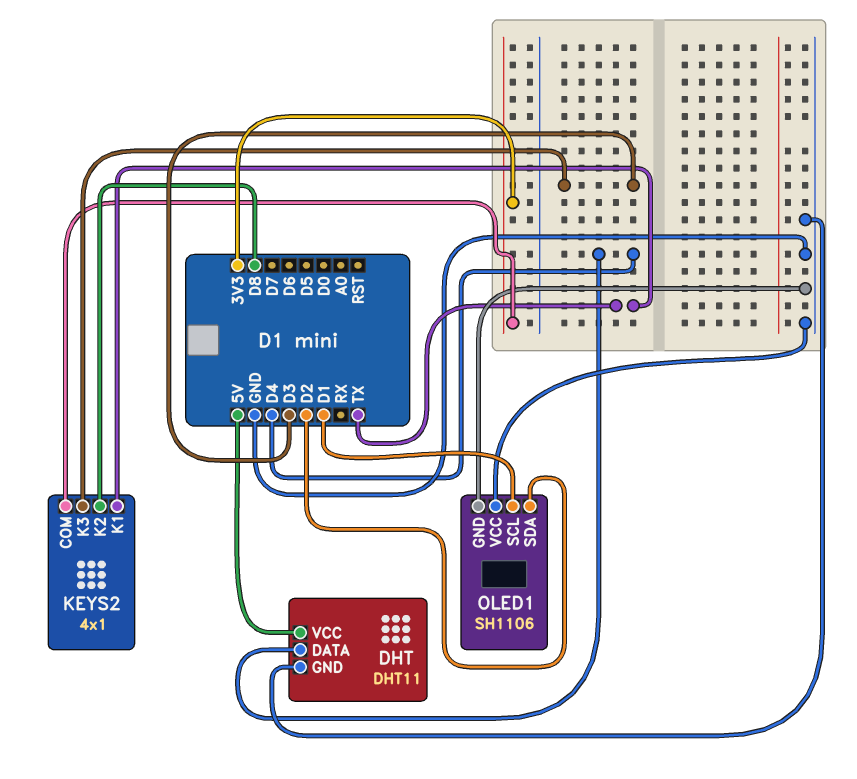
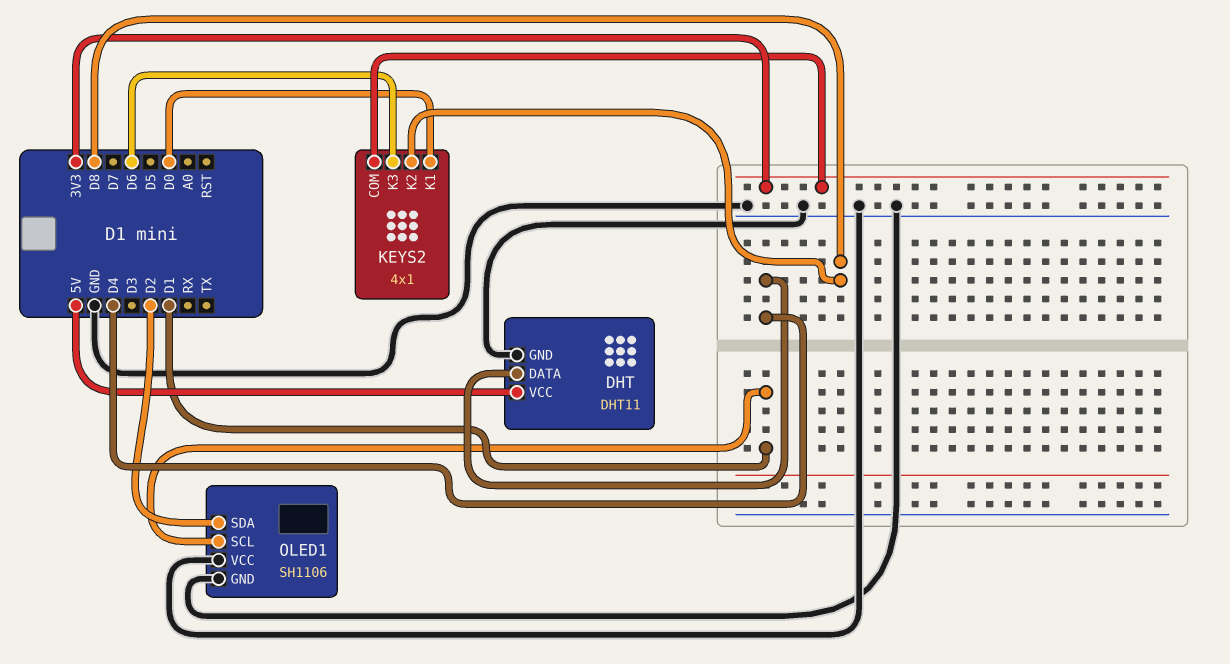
KEYS2 pin K1: TX -> D0
KEYS2 pin K3: D3 -> D6

